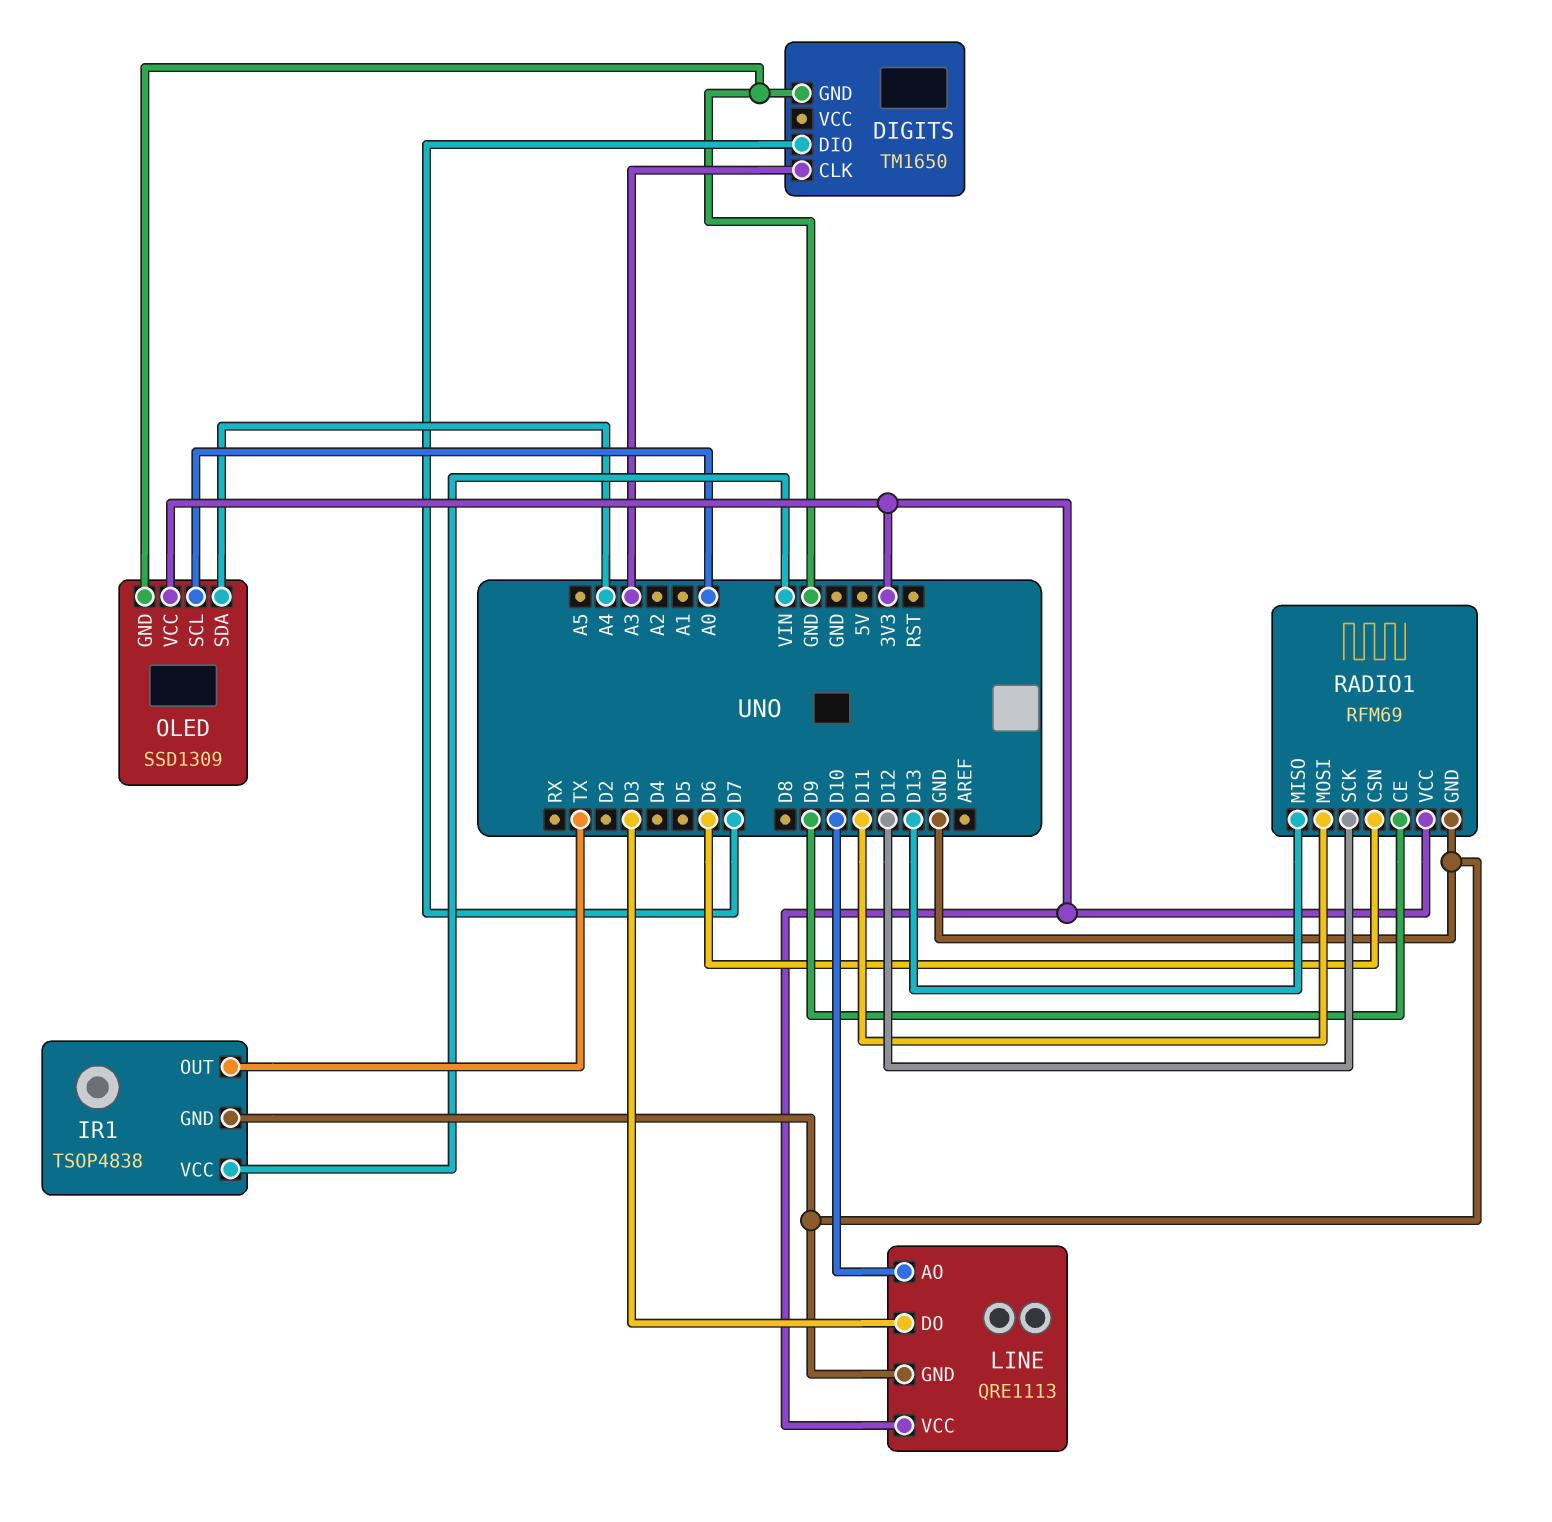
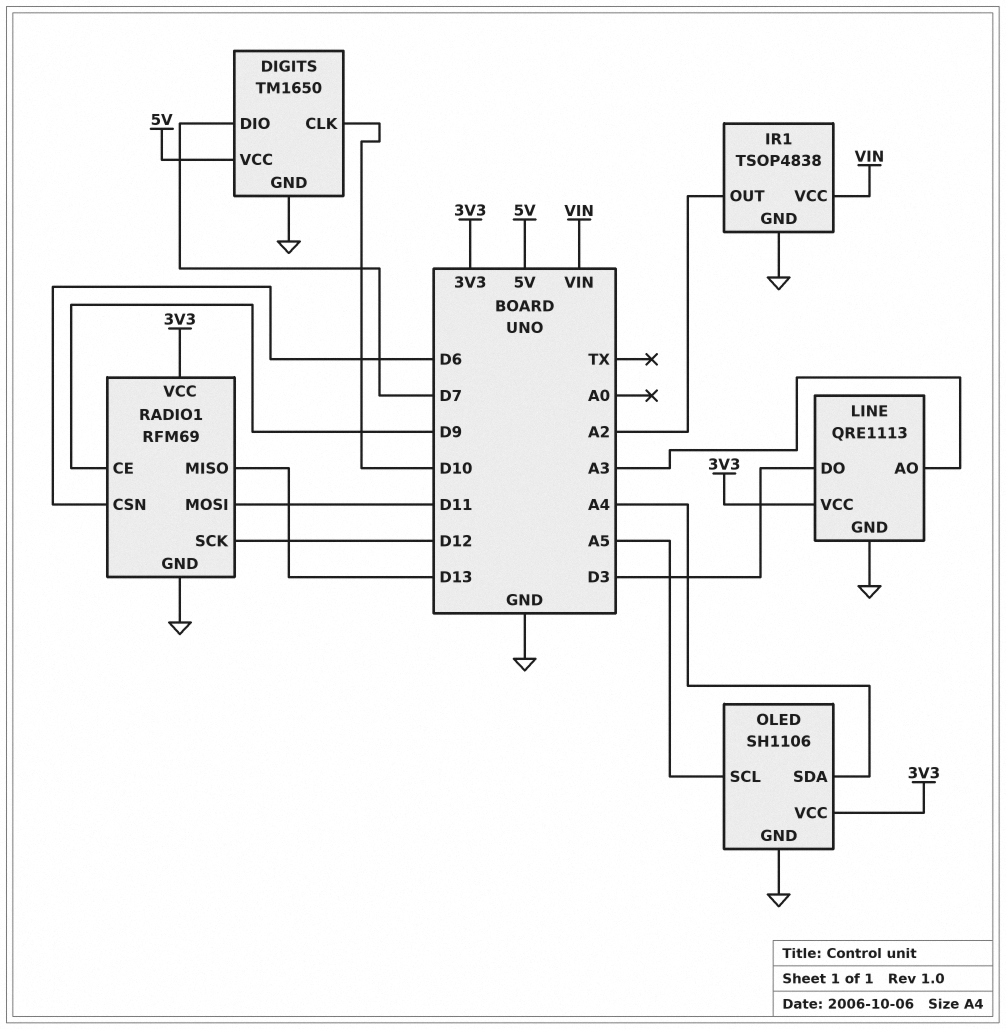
DIGITS pin CLK: A3 -> D10
DIGITS pin VCC: none -> 5V
IR1 pin OUT: TX -> A2
LINE pin AO: D10 -> A3
OLED: SSD1309 -> SH1106
OLED pin SCL: A0 -> A5

